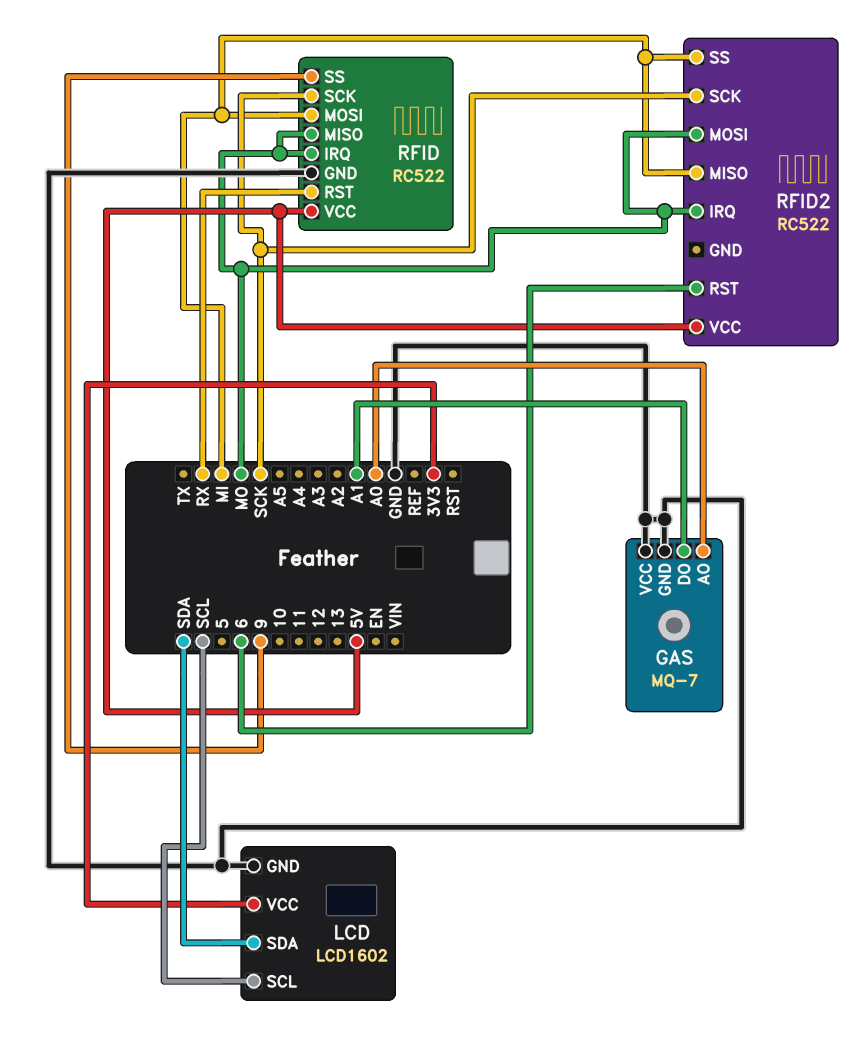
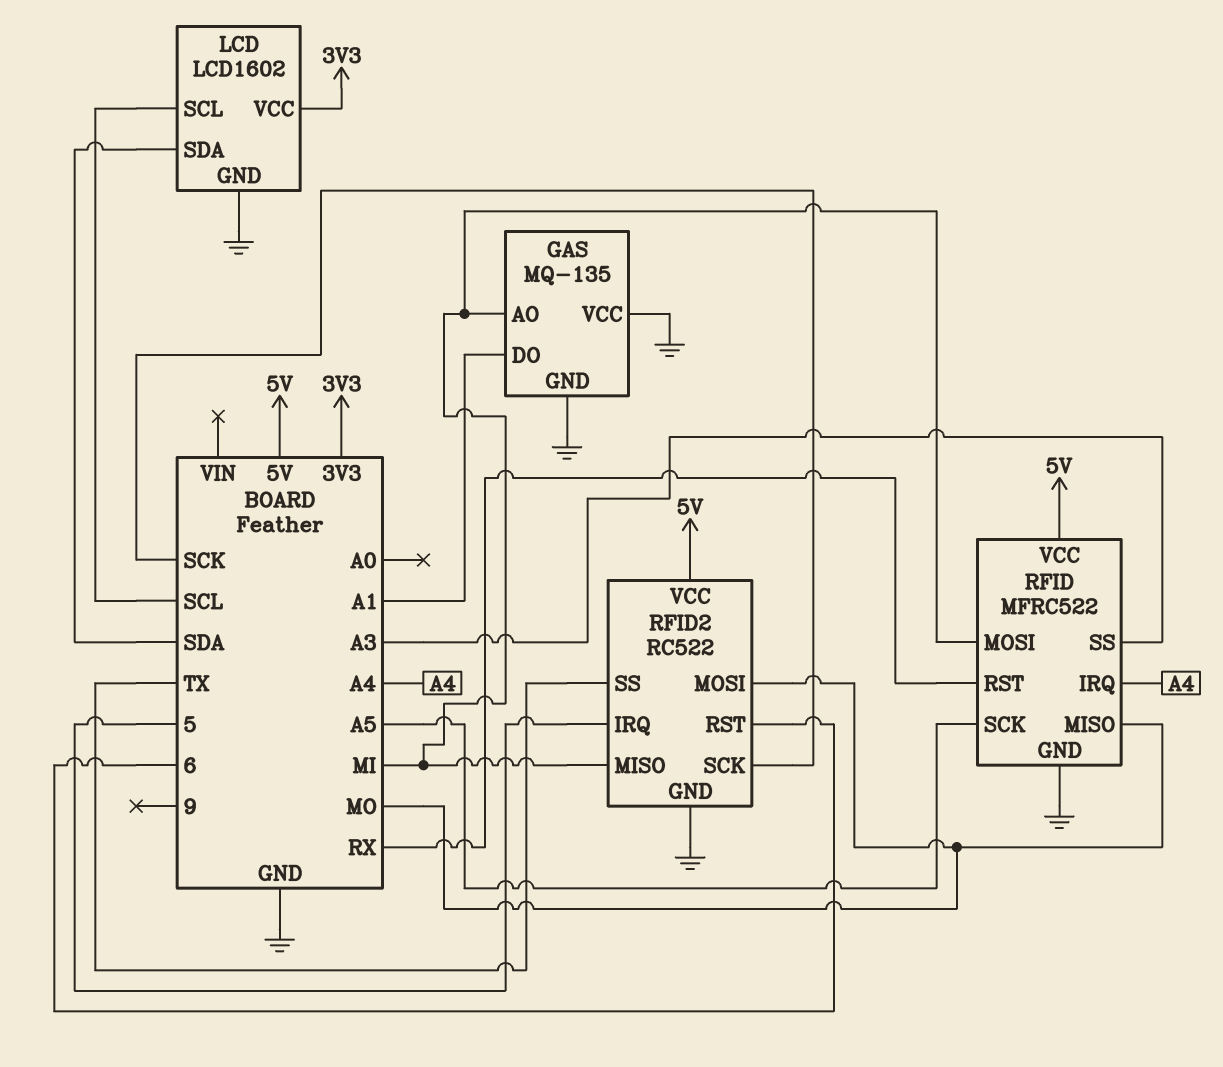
GAS: MQ-7 -> MQ-135
GAS pin AO: A0 -> MI
RFID: RC522 -> MFRC522
RFID pin IRQ: MO -> A4
RFID pin SCK: SCK -> A5
RFID pin SS: 9 -> A3
RFID2 pin GND: none -> GND
RFID2 pin IRQ: MO -> 5
RFID2 pin SS: MI -> TX

